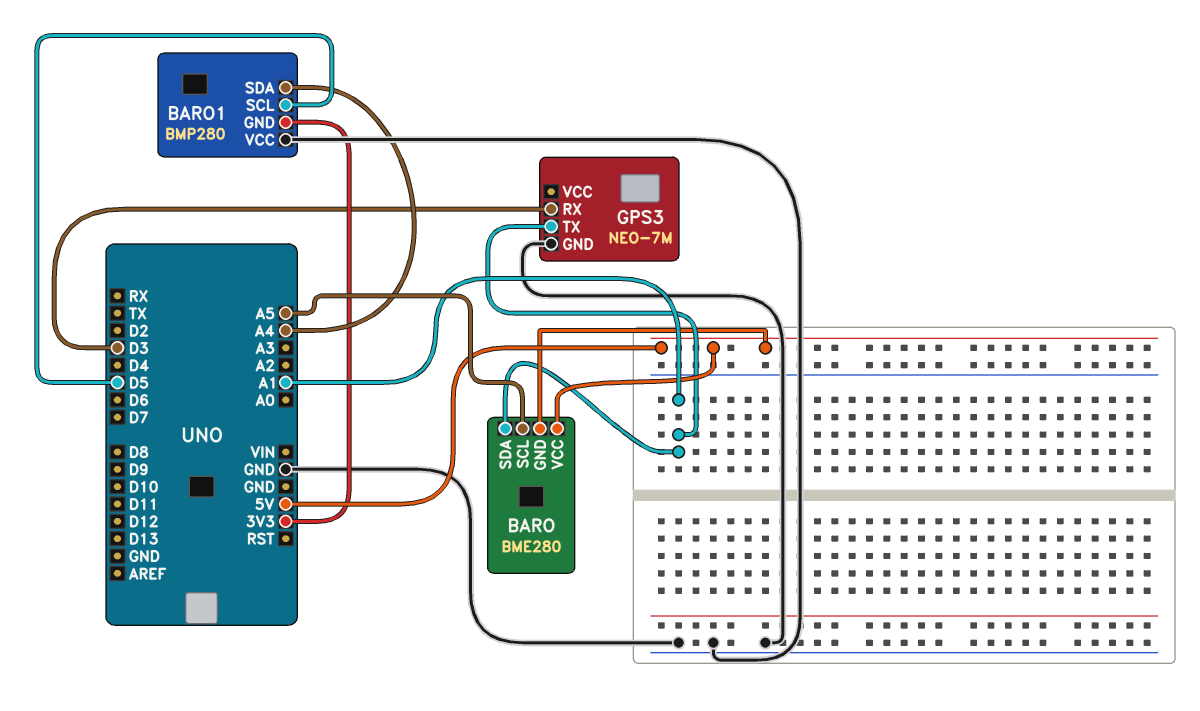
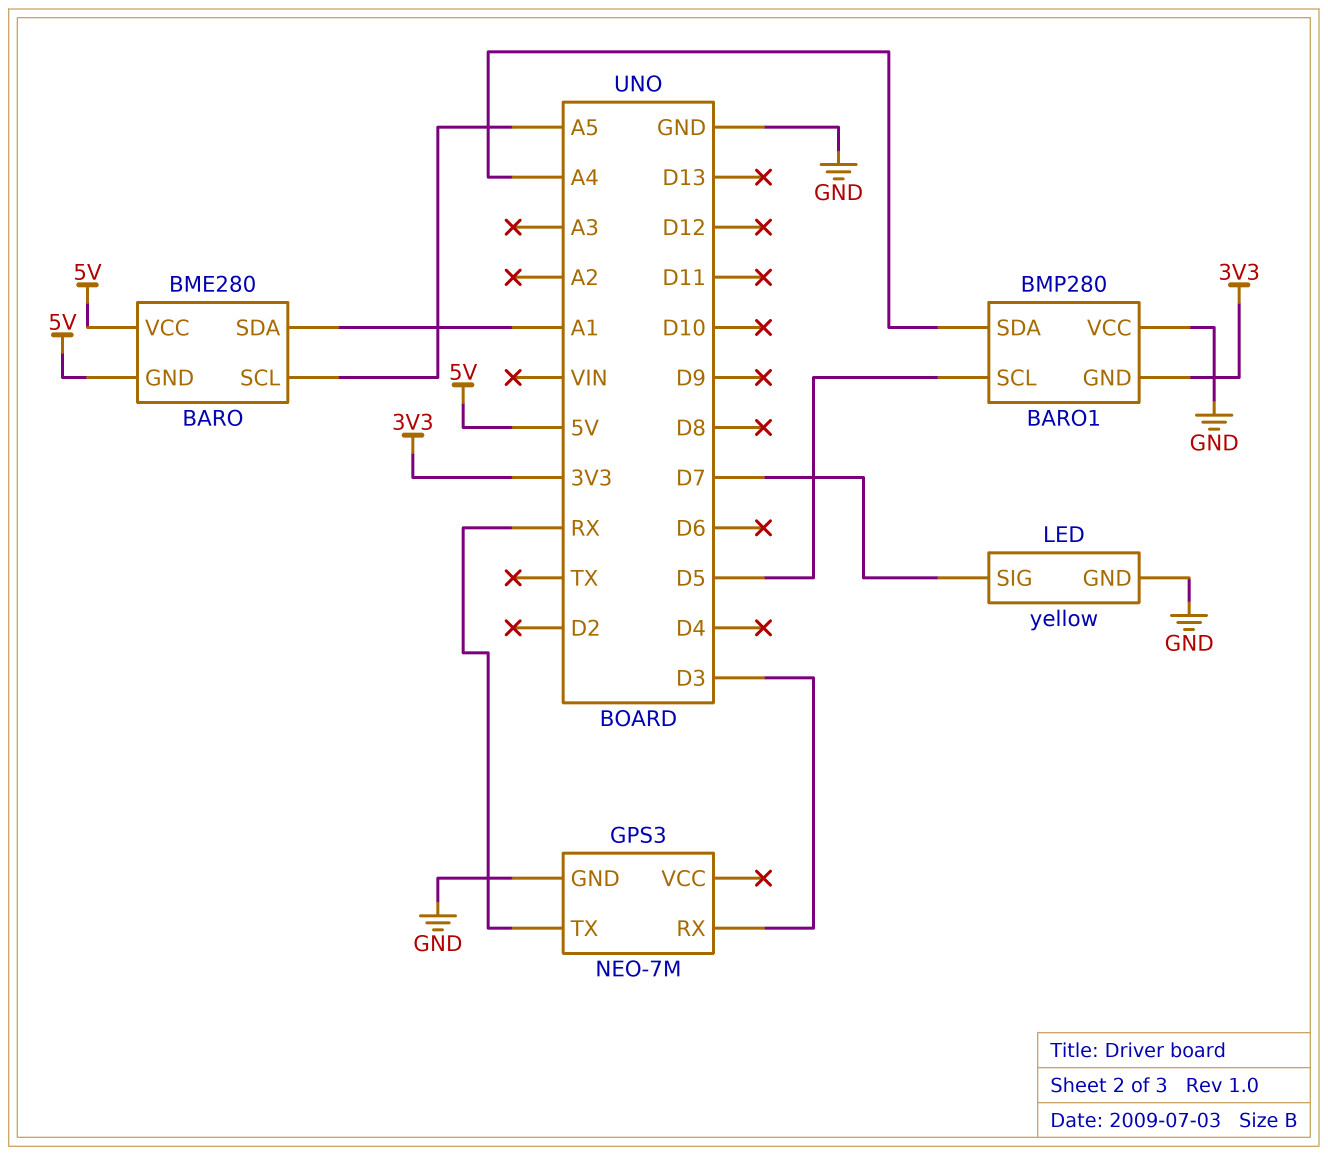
GPS3 pin TX: A1 -> RX
LED: none -> yellow
LED pin GND: none -> GND
LED pin SIG: none -> D7

